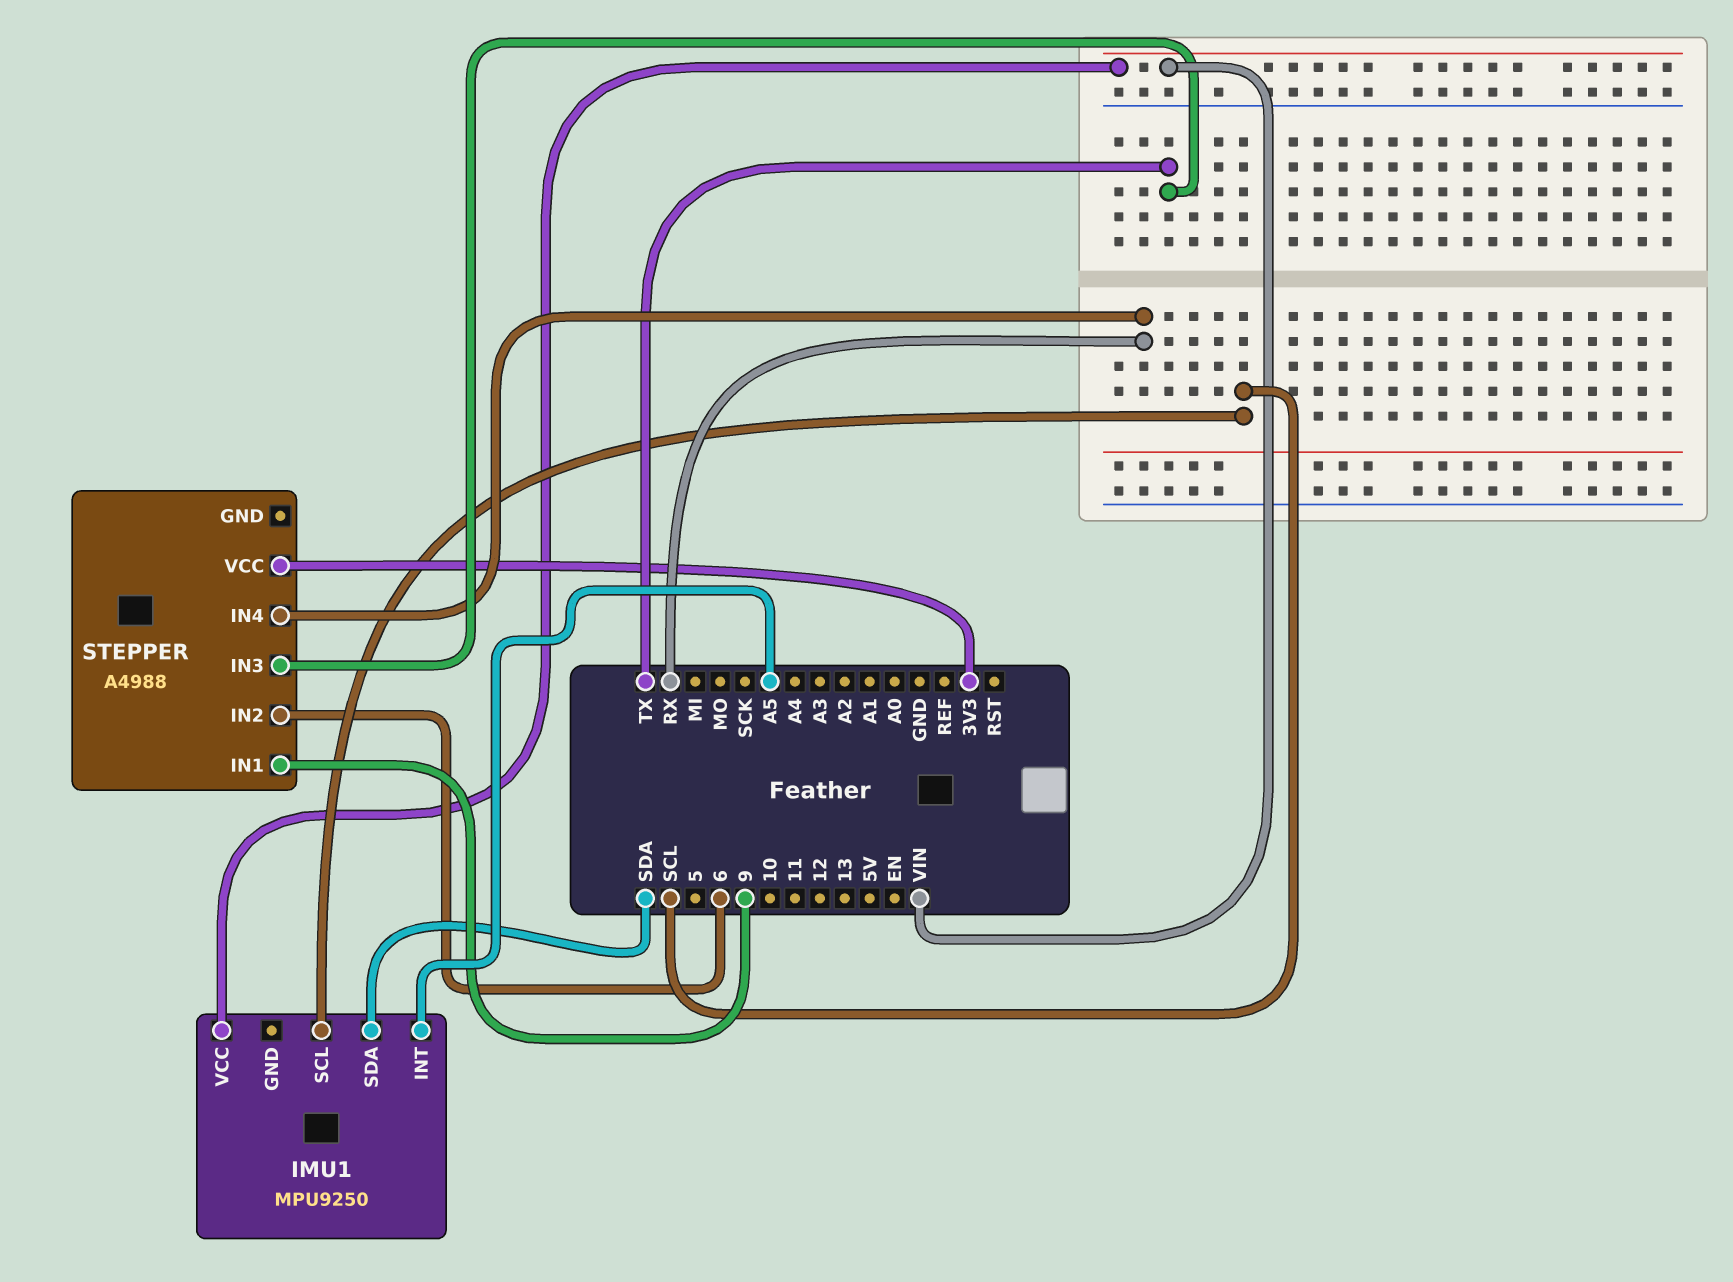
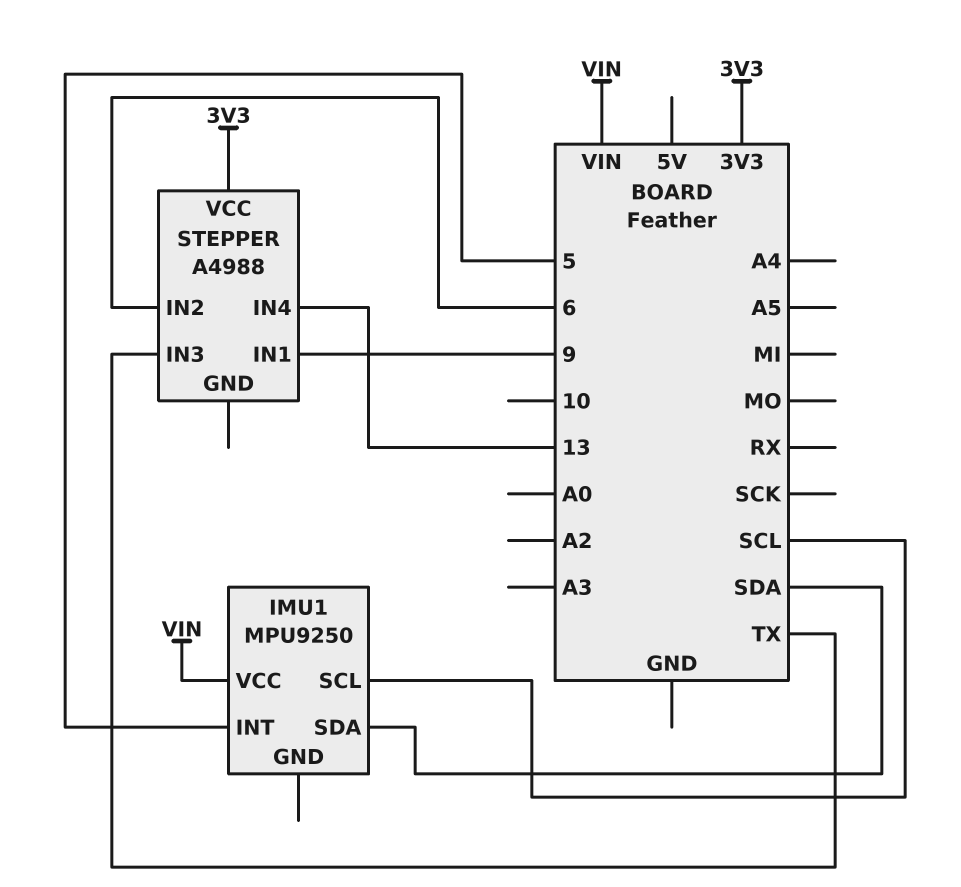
IMU1 pin INT: A5 -> 5
STEPPER pin IN4: RX -> 13

